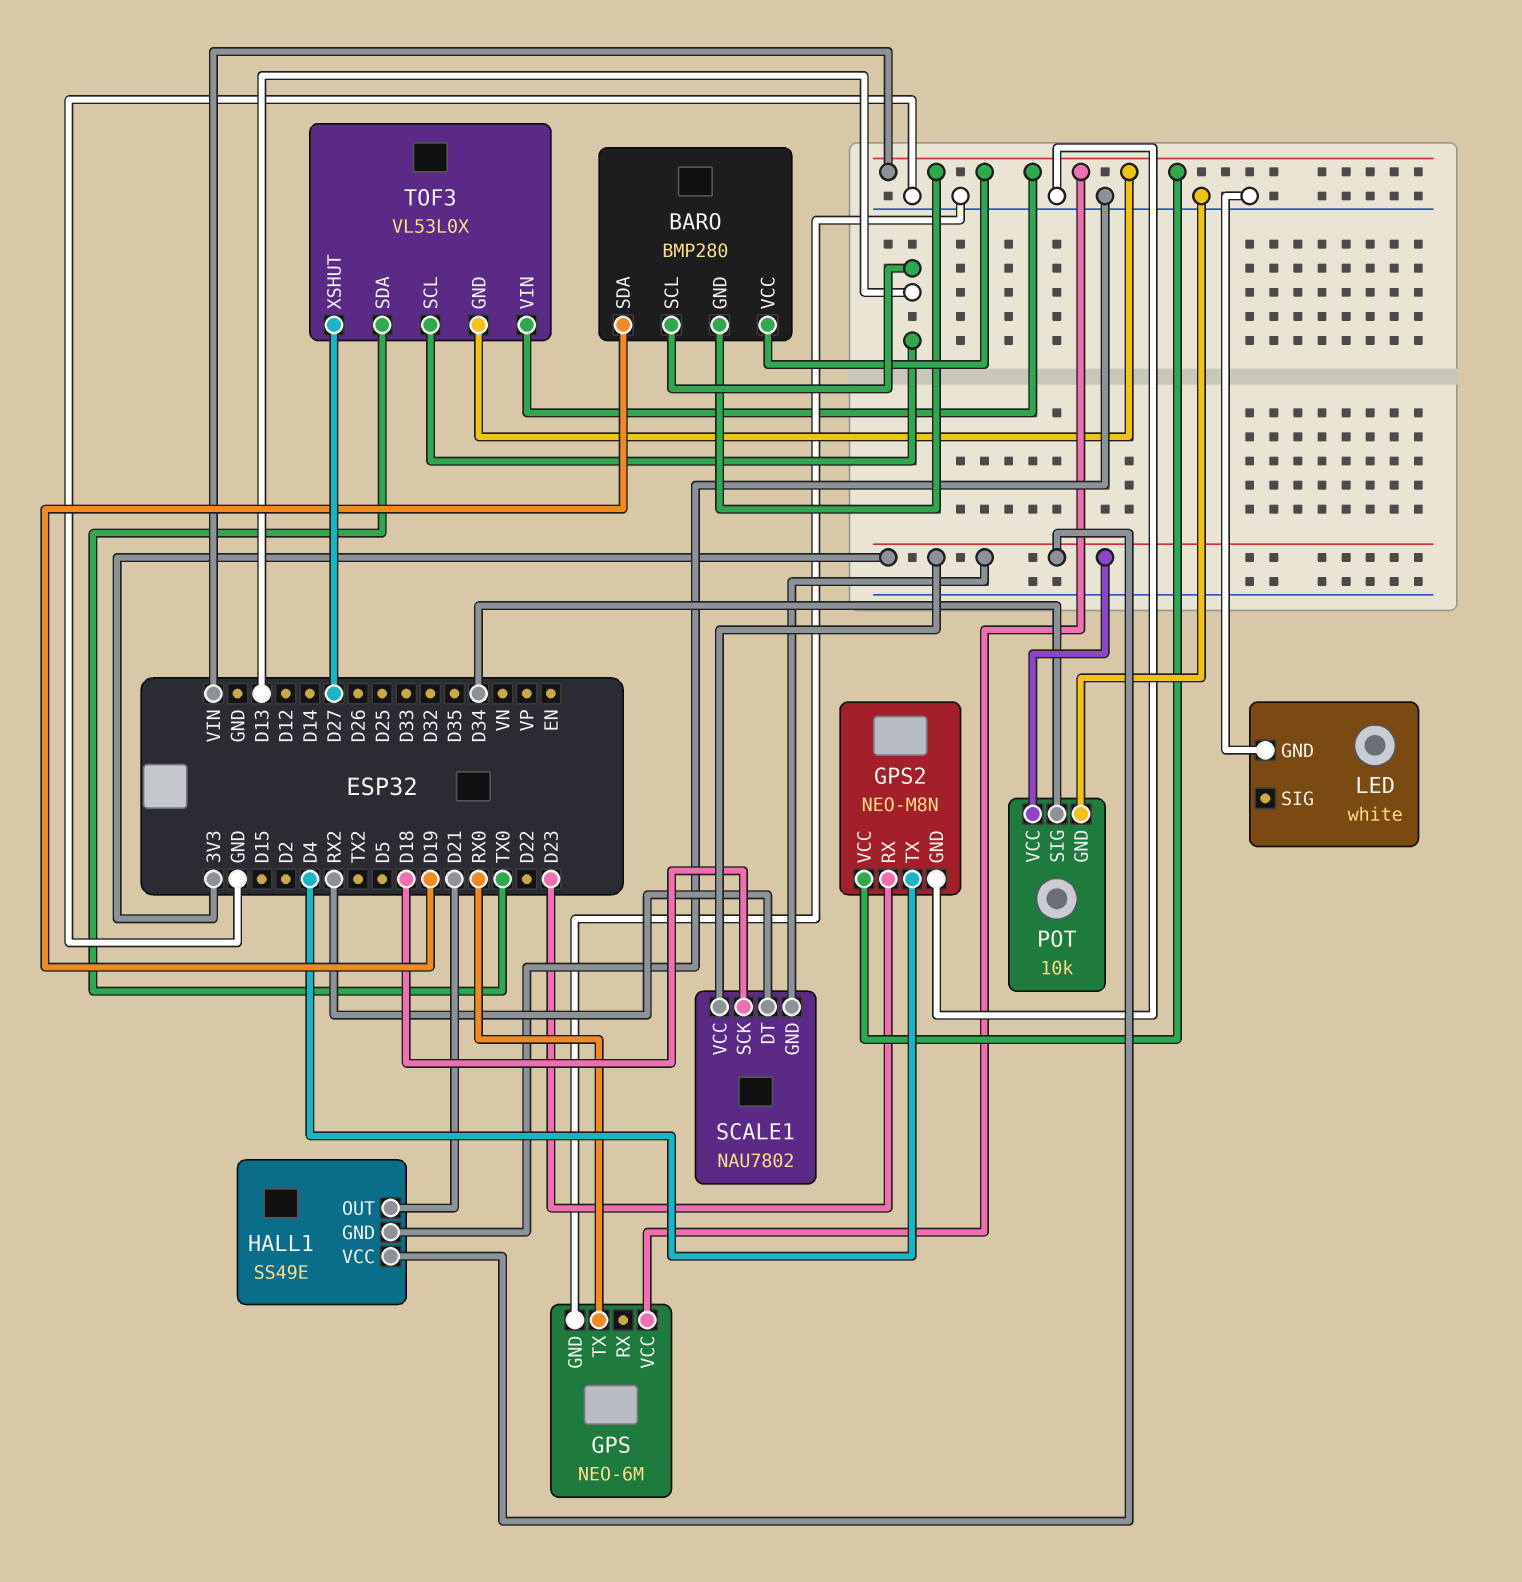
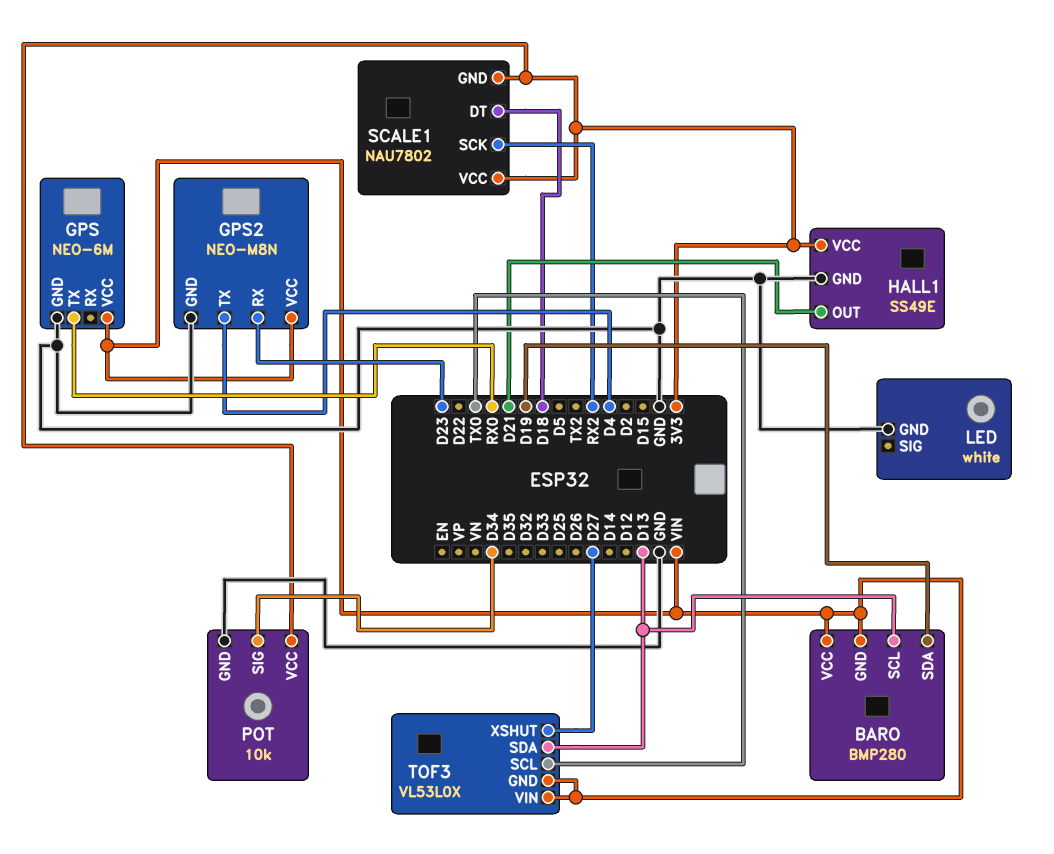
SCALE1 pin DT: RX2 -> D18
SCALE1 pin SCK: D18 -> RX2
TOF3 pin SCL: D13 -> TX0
TOF3 pin SDA: TX0 -> D13

